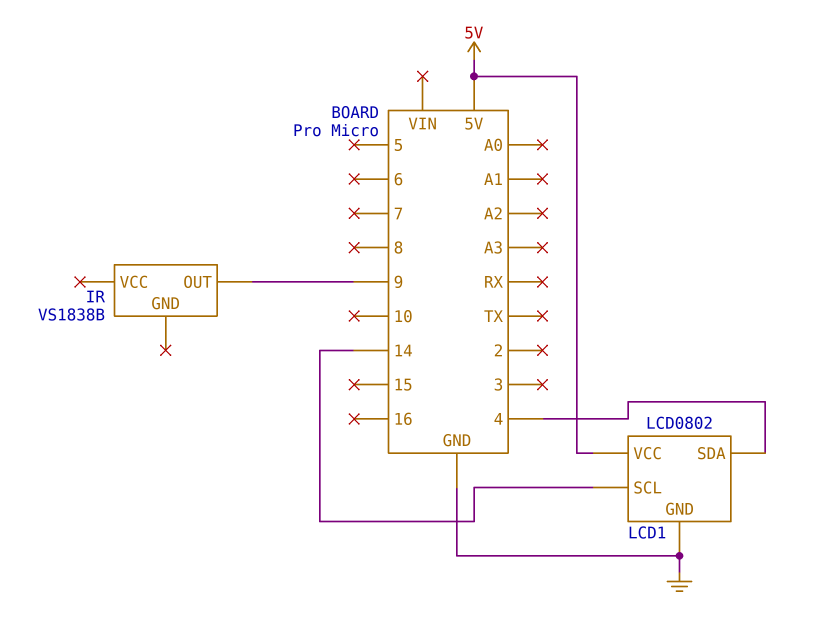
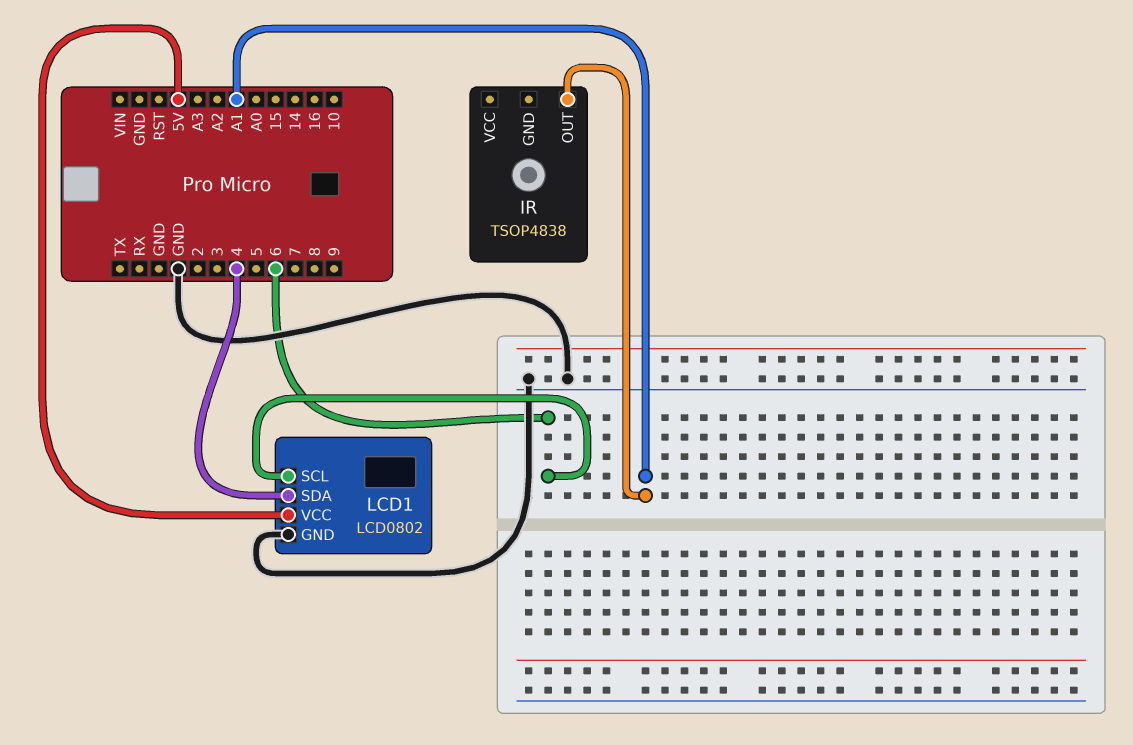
IR: VS1838B -> TSOP4838
IR pin OUT: 9 -> A1
LCD1 pin SCL: 14 -> 6

